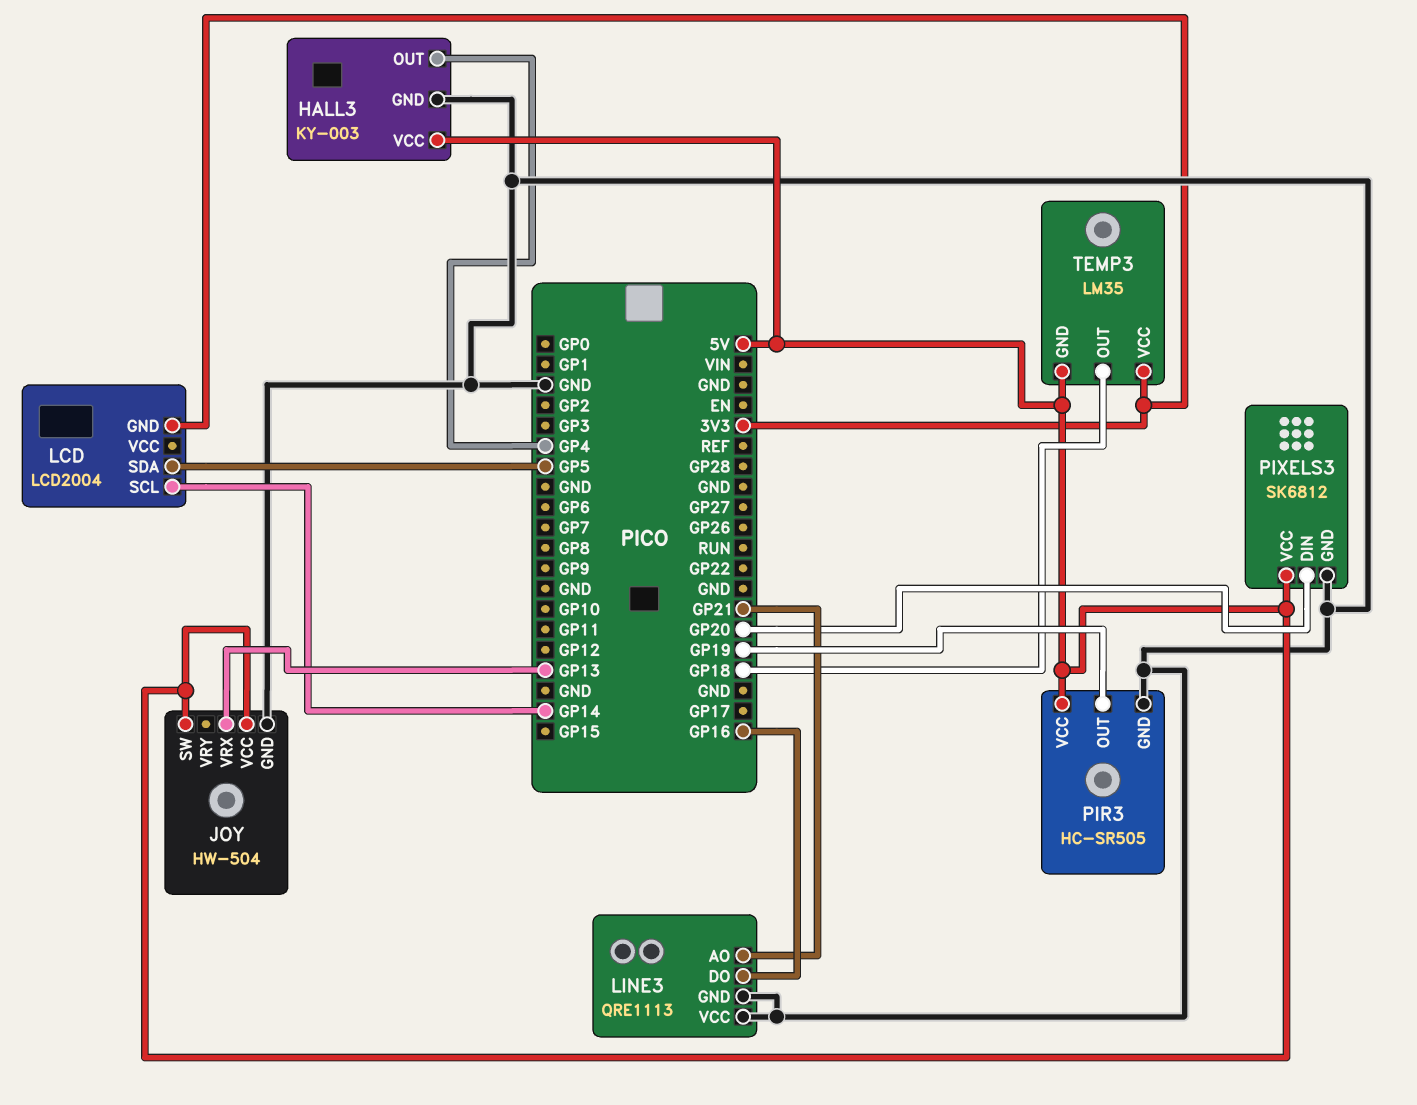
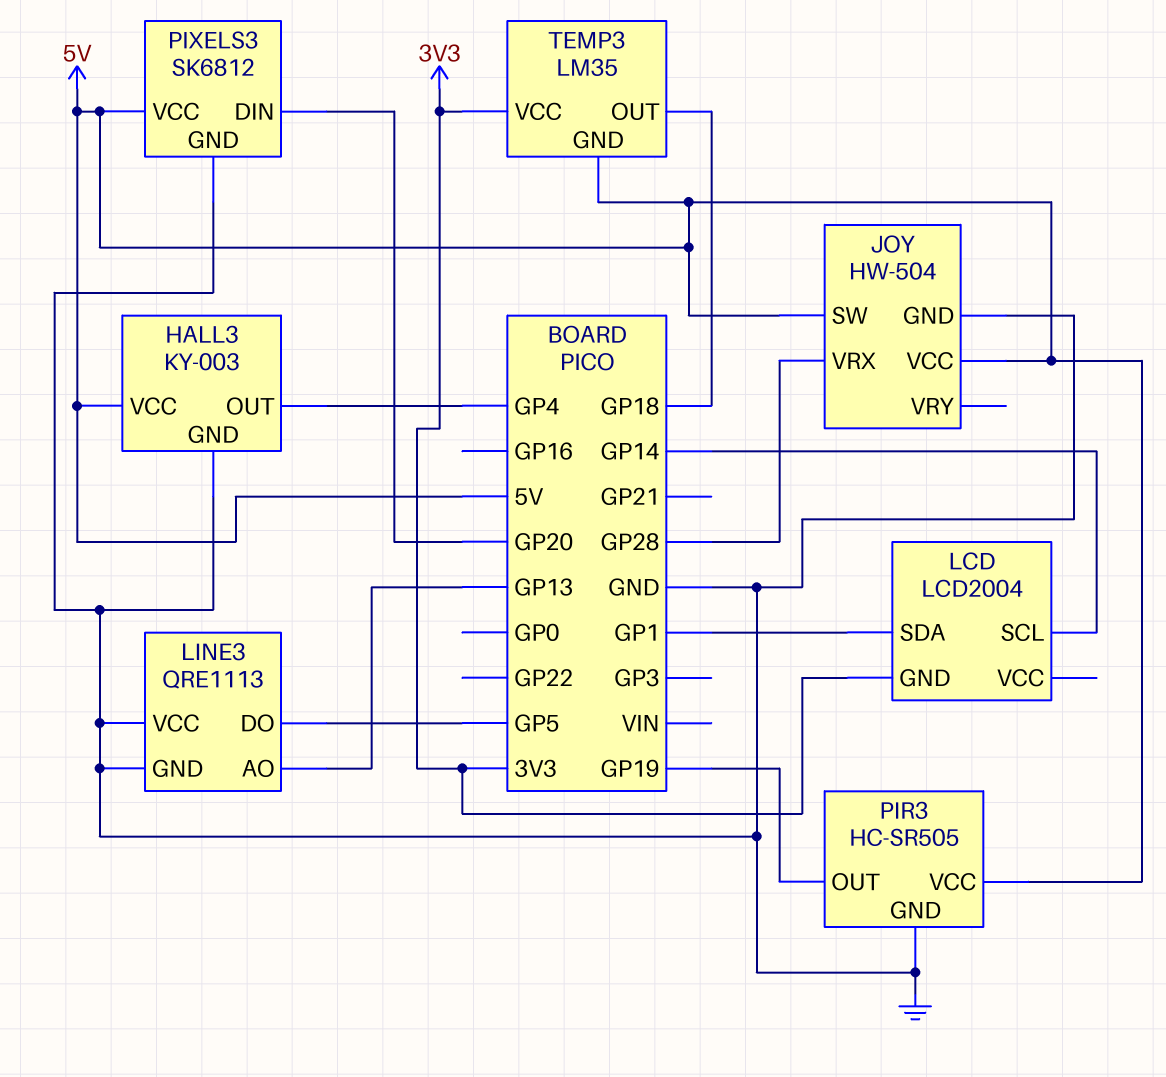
JOY pin VRX: GP13 -> GP28
LCD pin SDA: GP5 -> GP1
LINE3 pin AO: GP21 -> GP13
LINE3 pin DO: GP16 -> GP5

